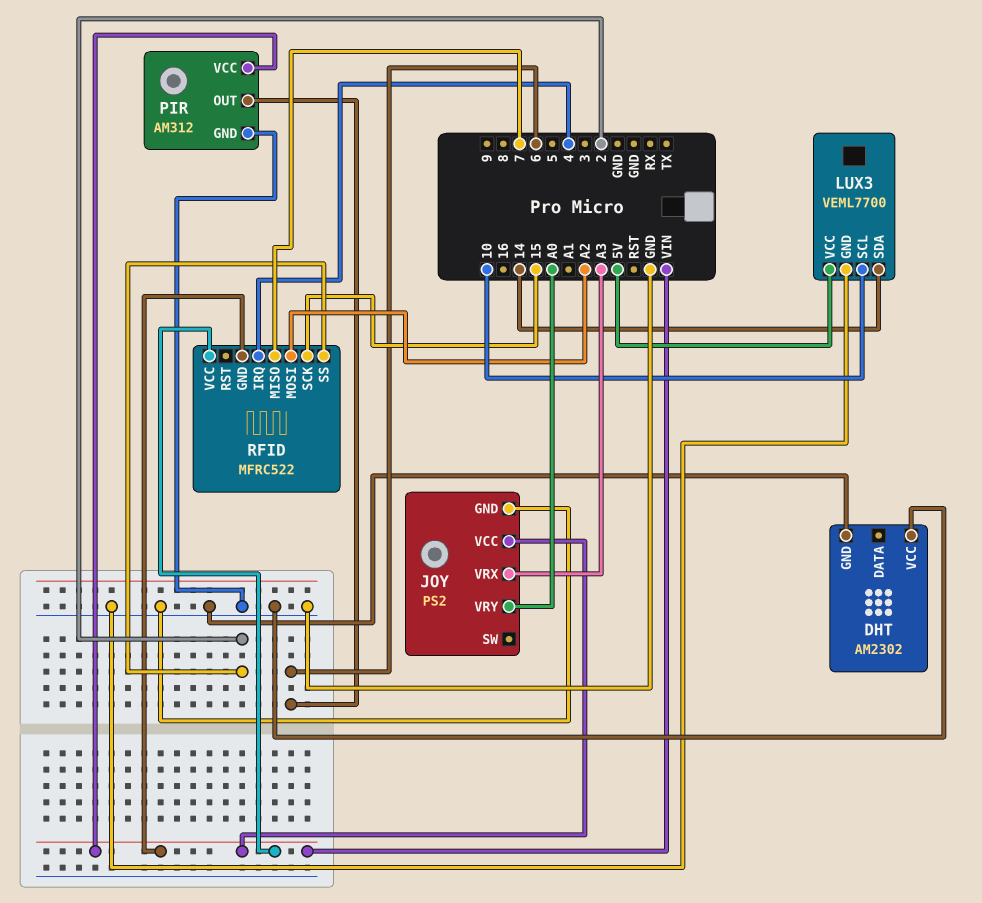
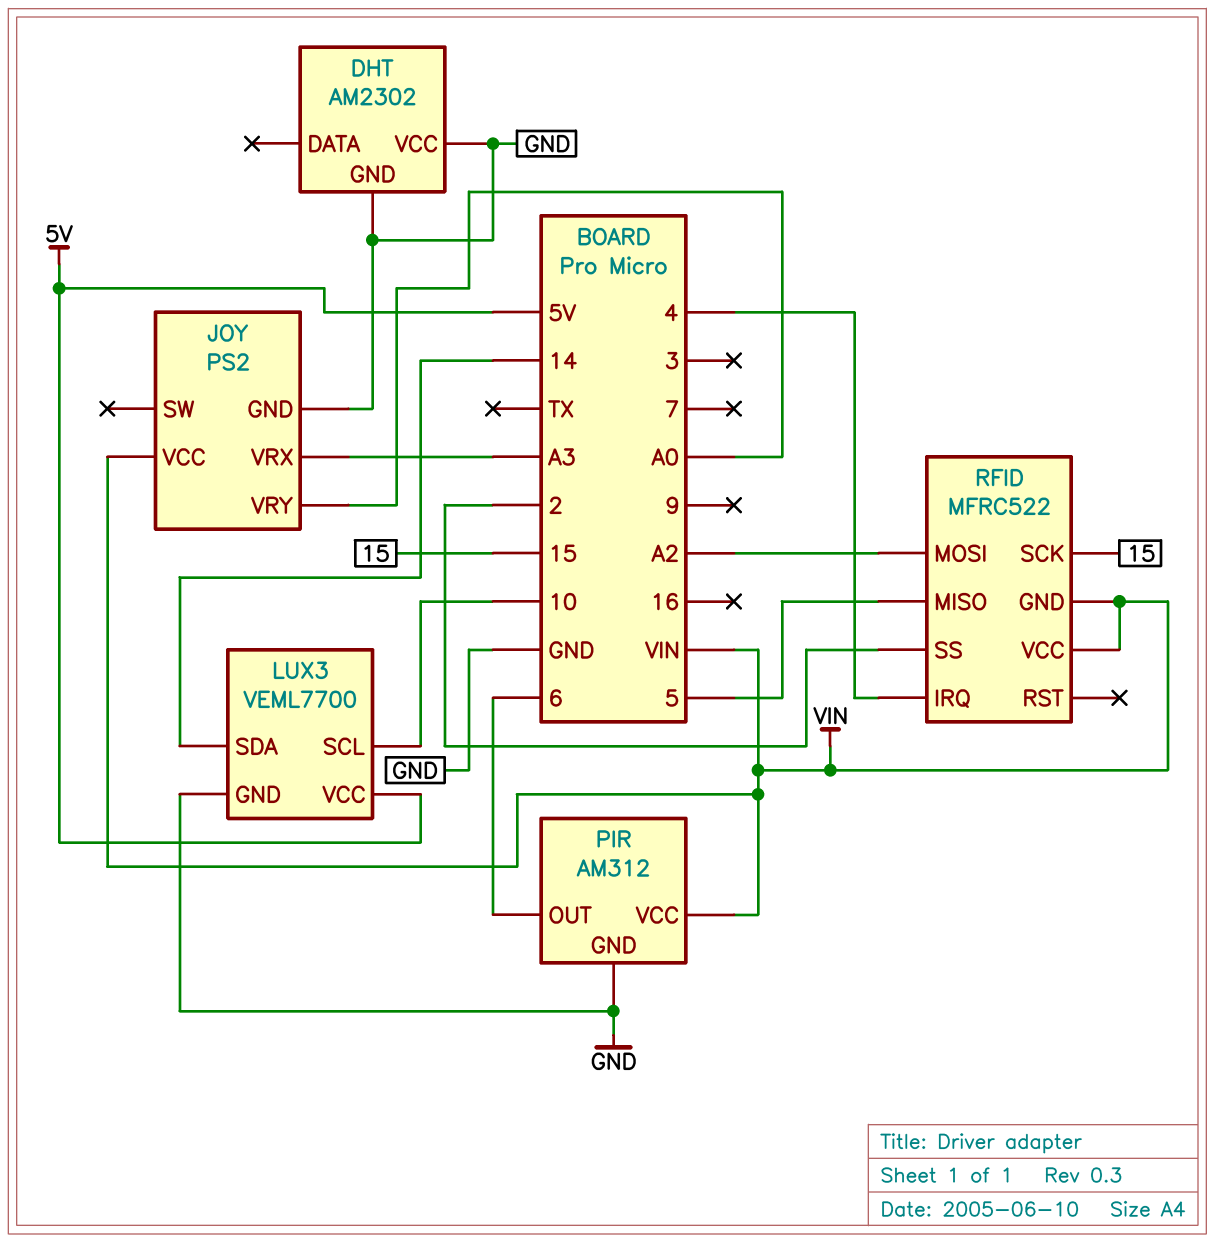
RFID pin MISO: 7 -> 5

